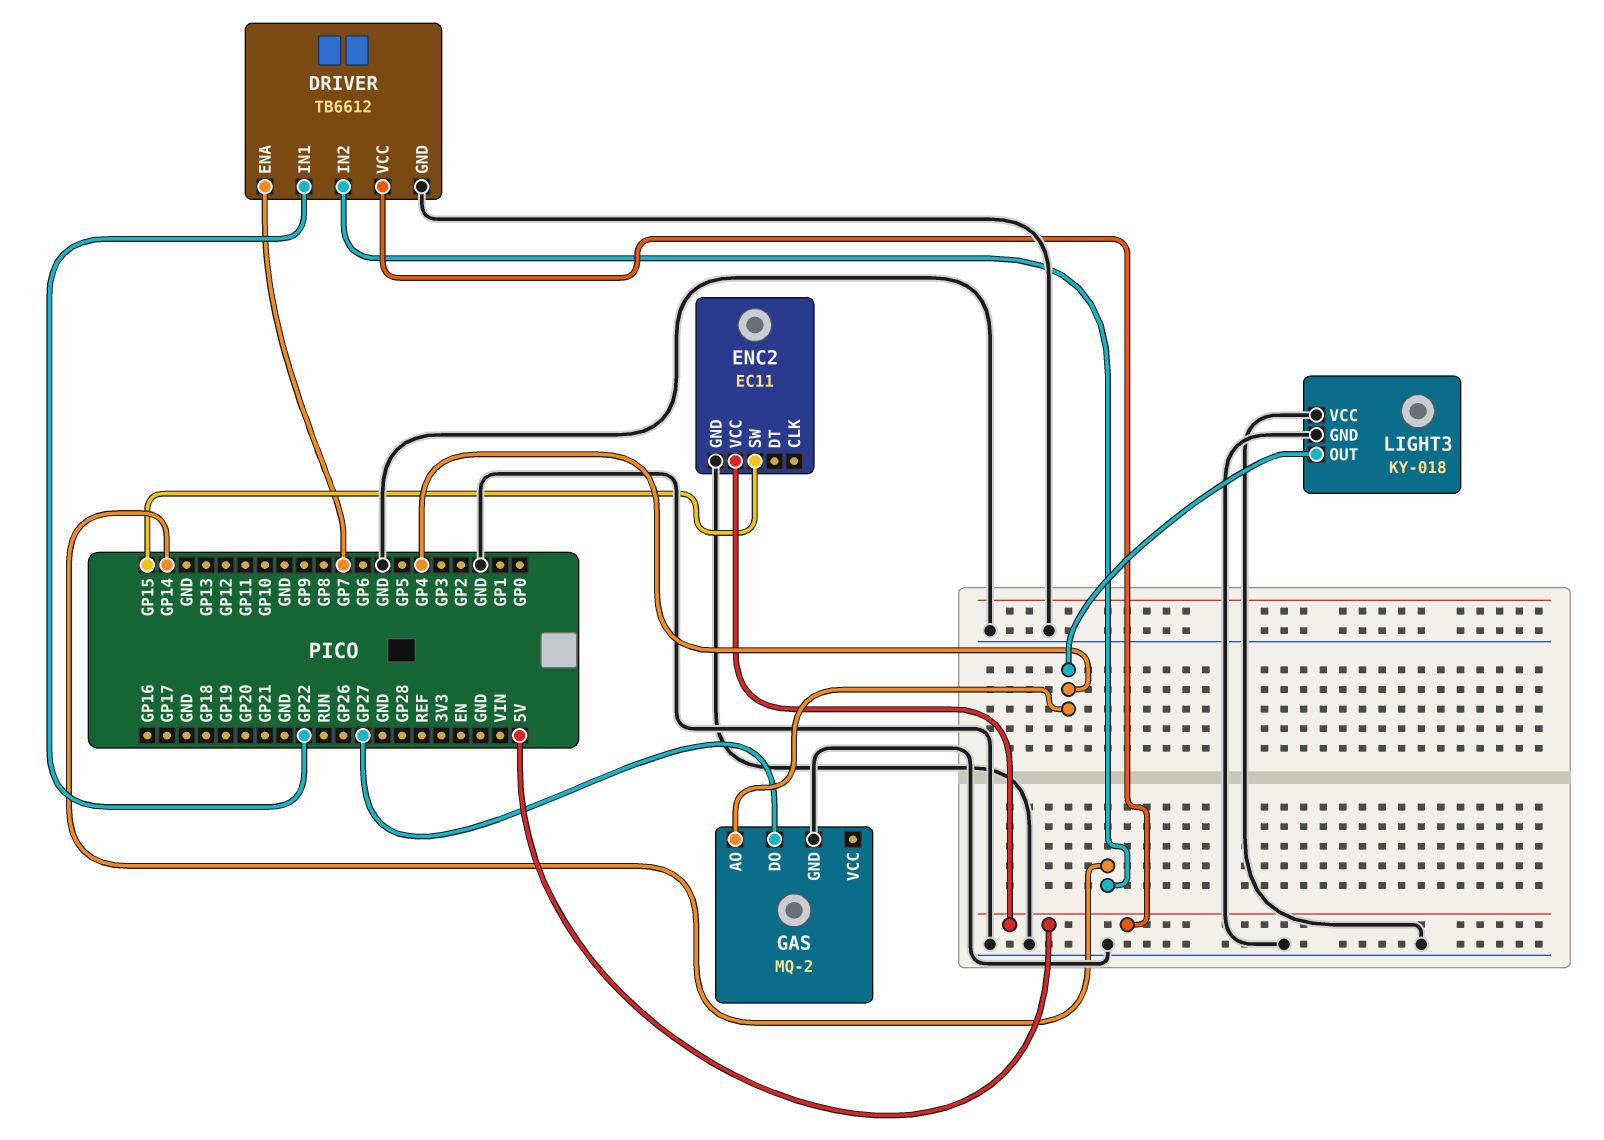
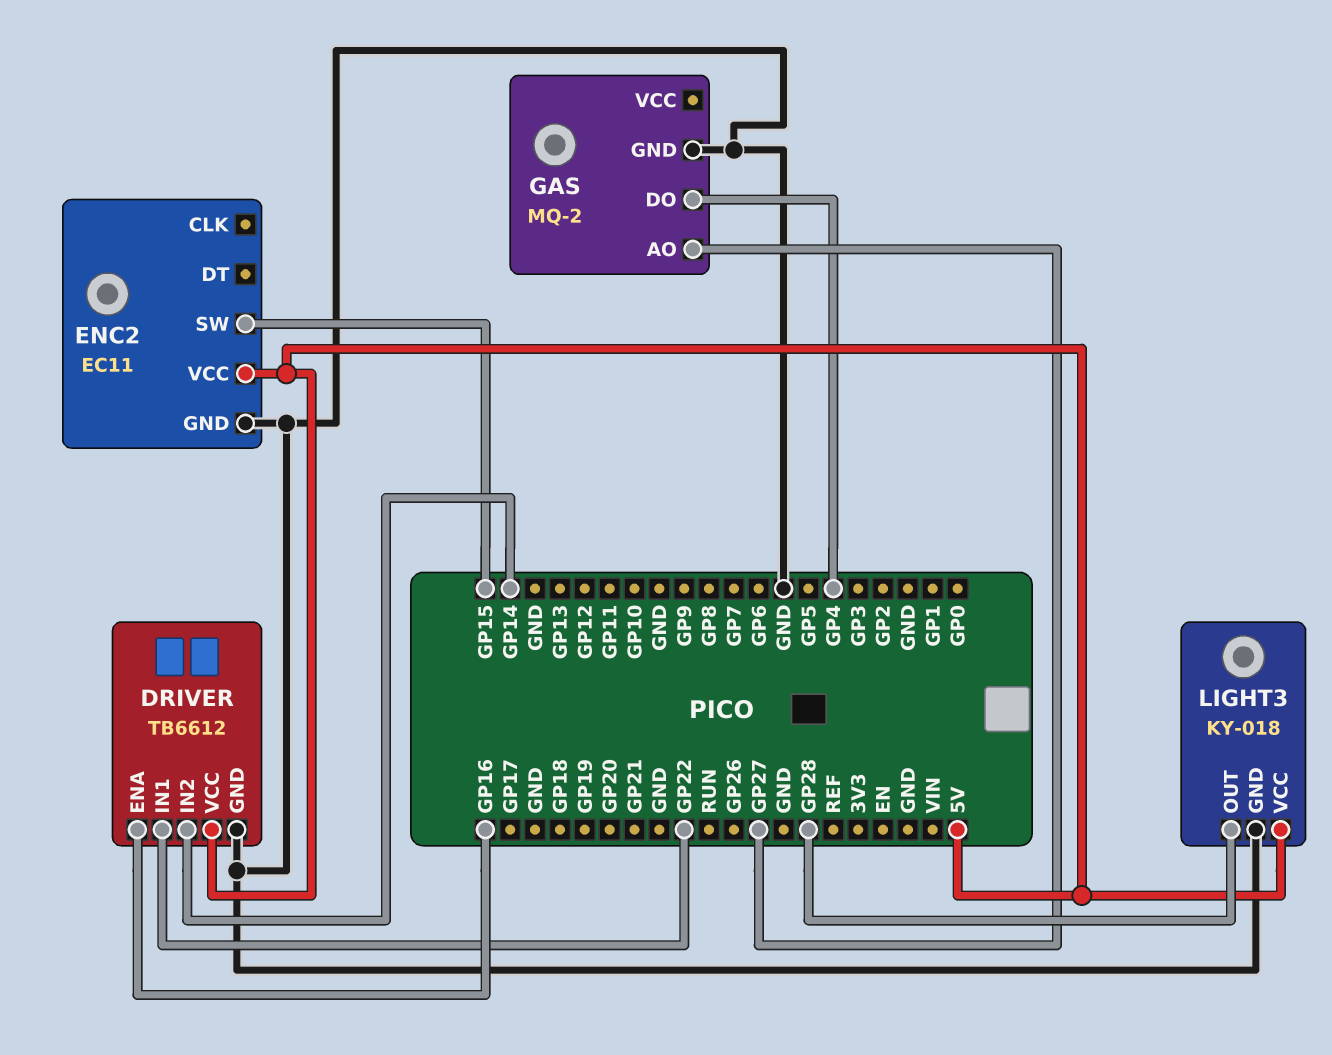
DRIVER pin ENA: GP7 -> GP16
GAS pin AO: GP4 -> GP27
GAS pin DO: GP27 -> GP4
LIGHT3 pin OUT: GP4 -> GP28
LIGHT3 pin VCC: GND -> 5V

